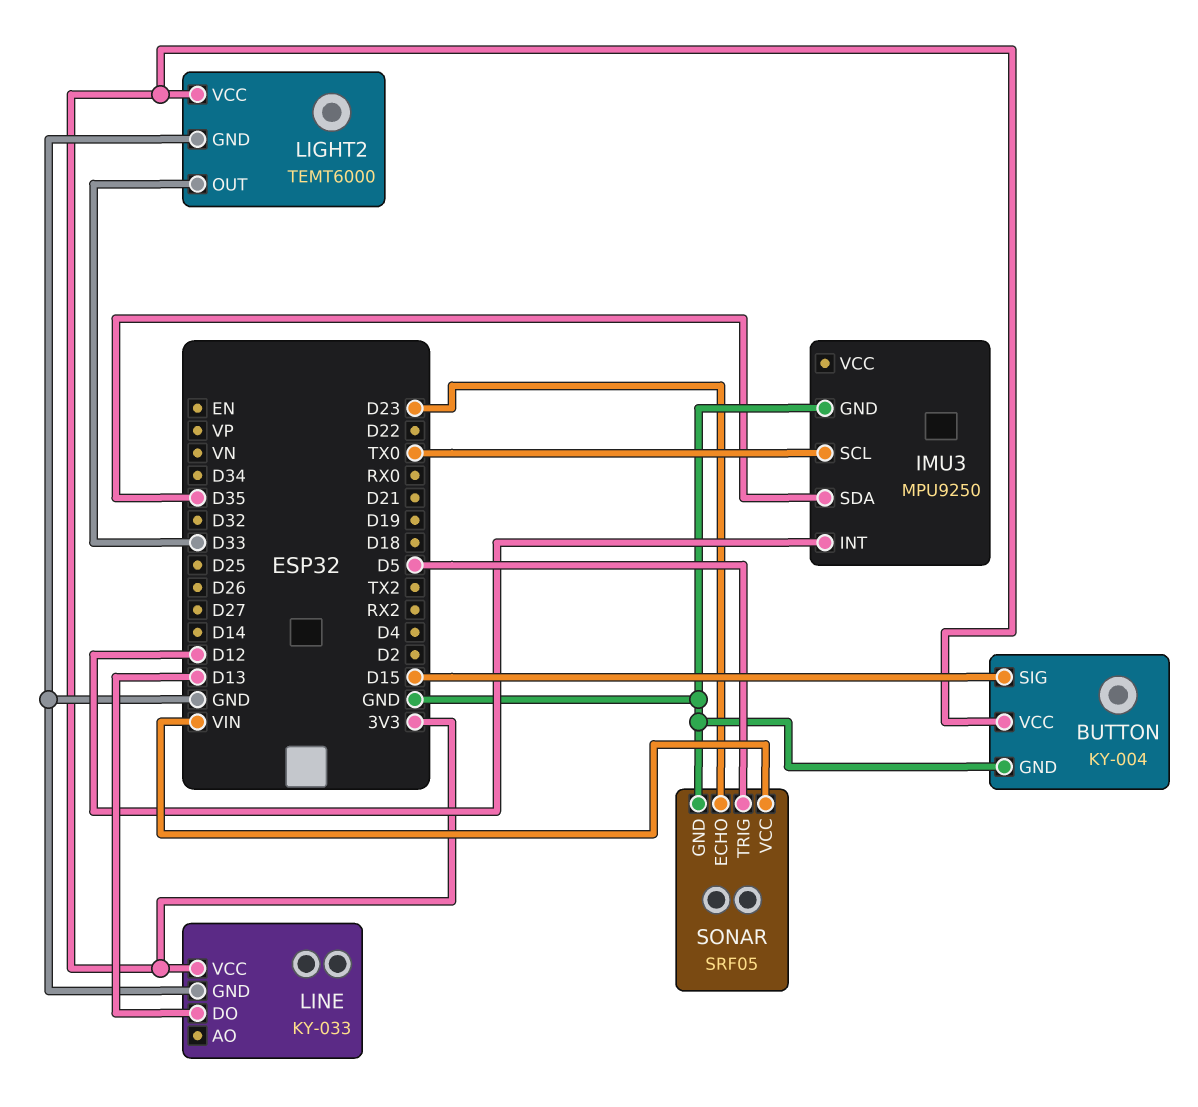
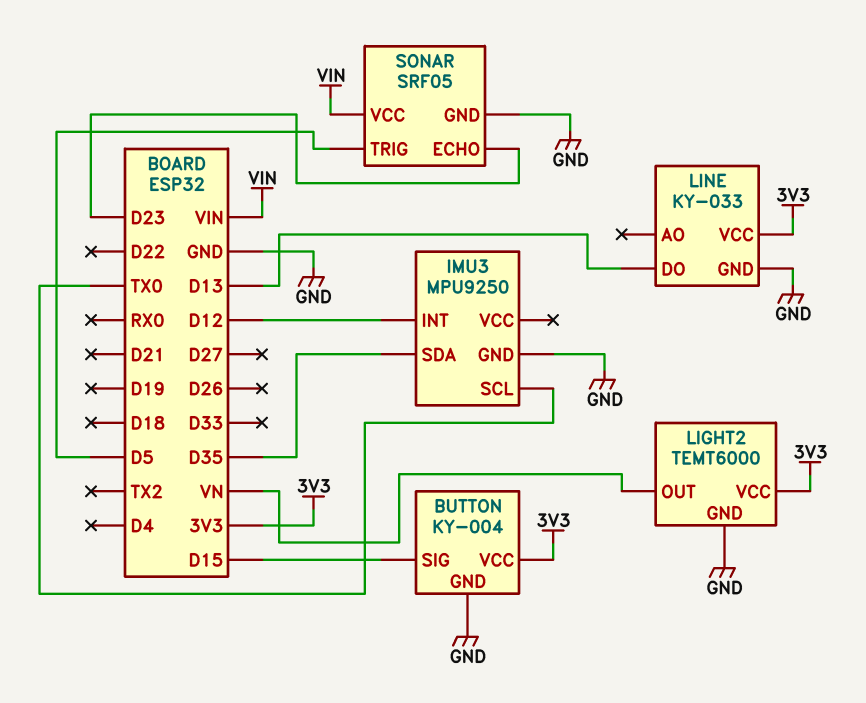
LIGHT2 pin OUT: D33 -> VN

